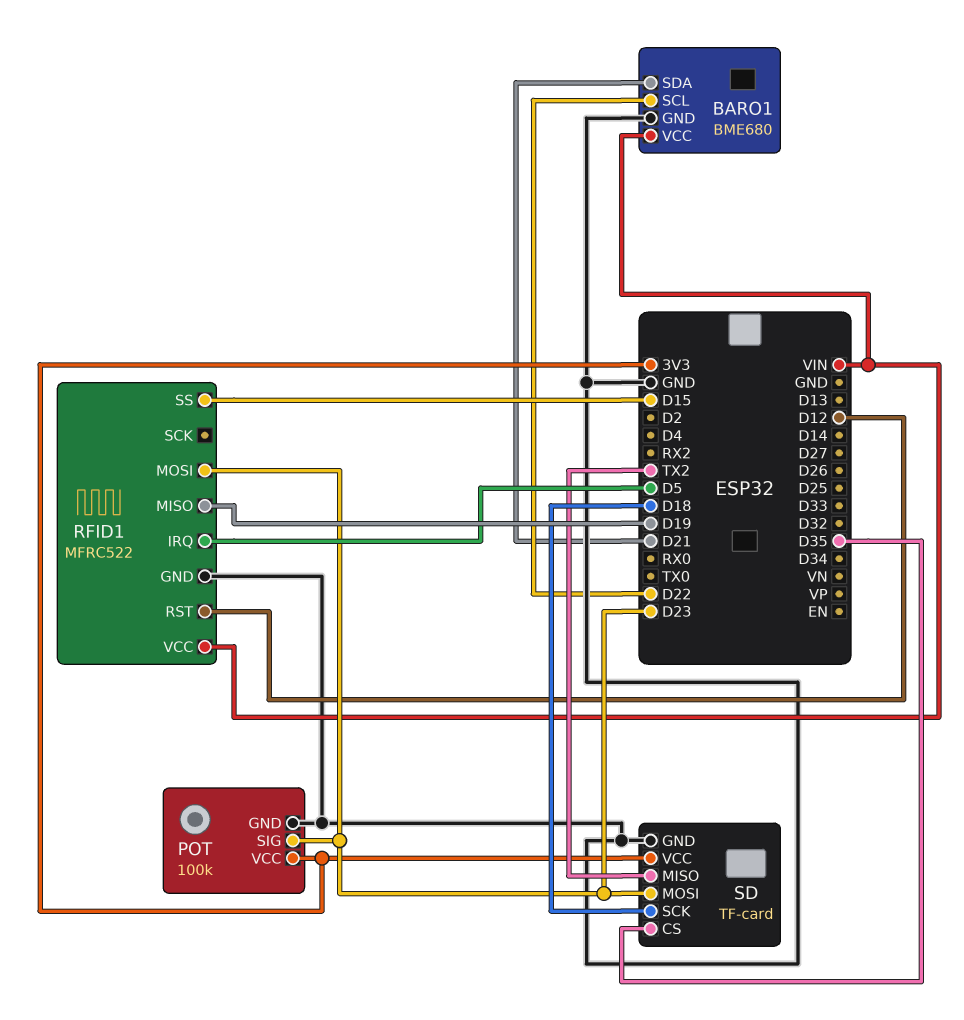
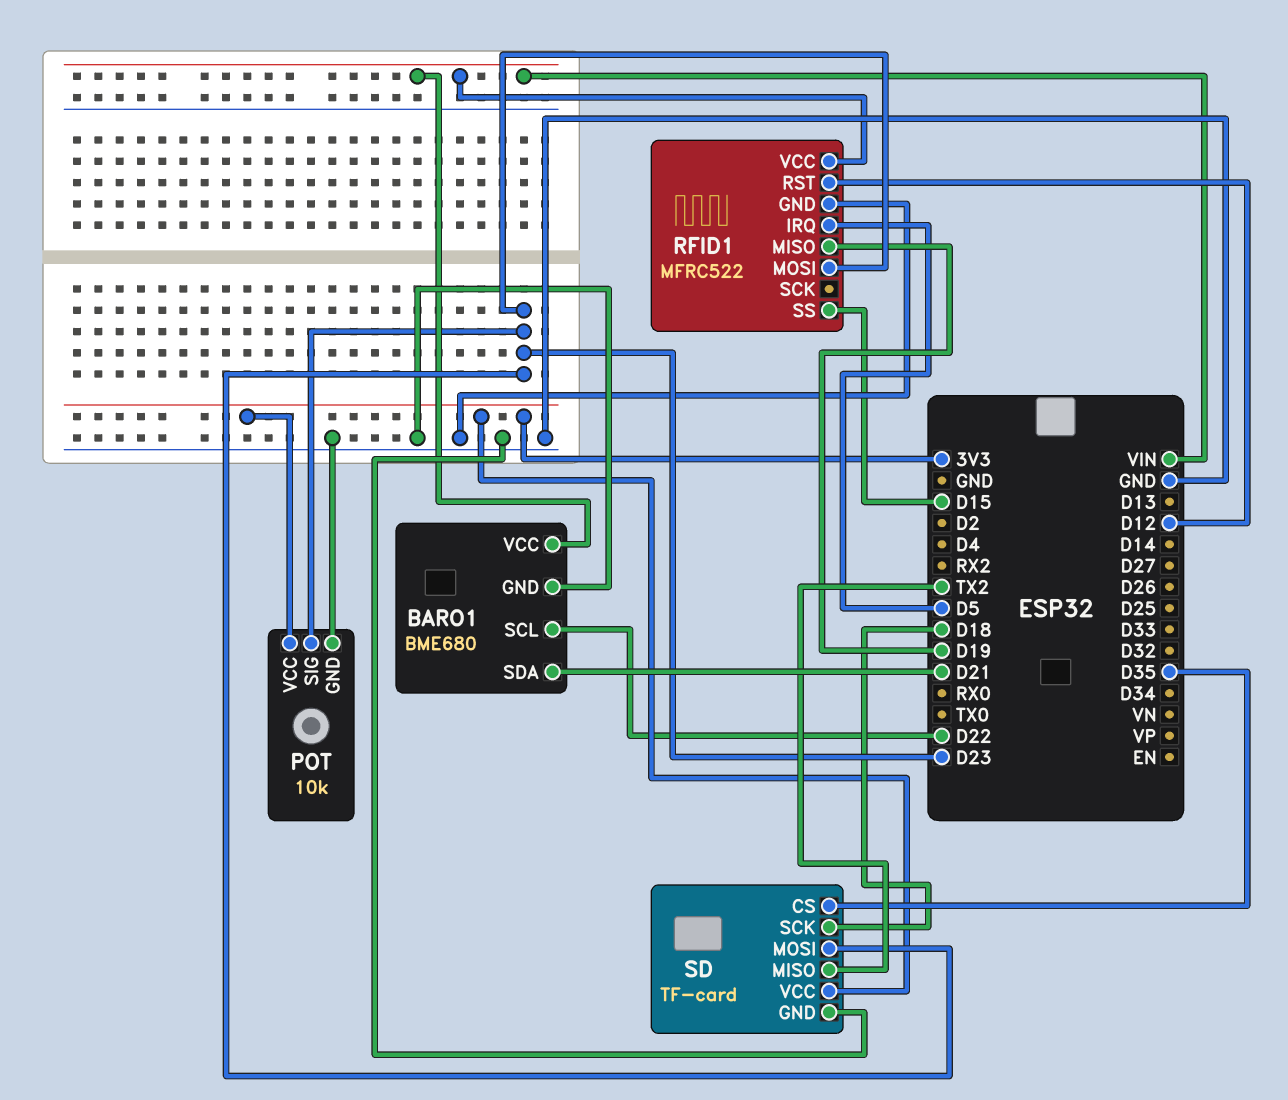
POT: 100k -> 10k

